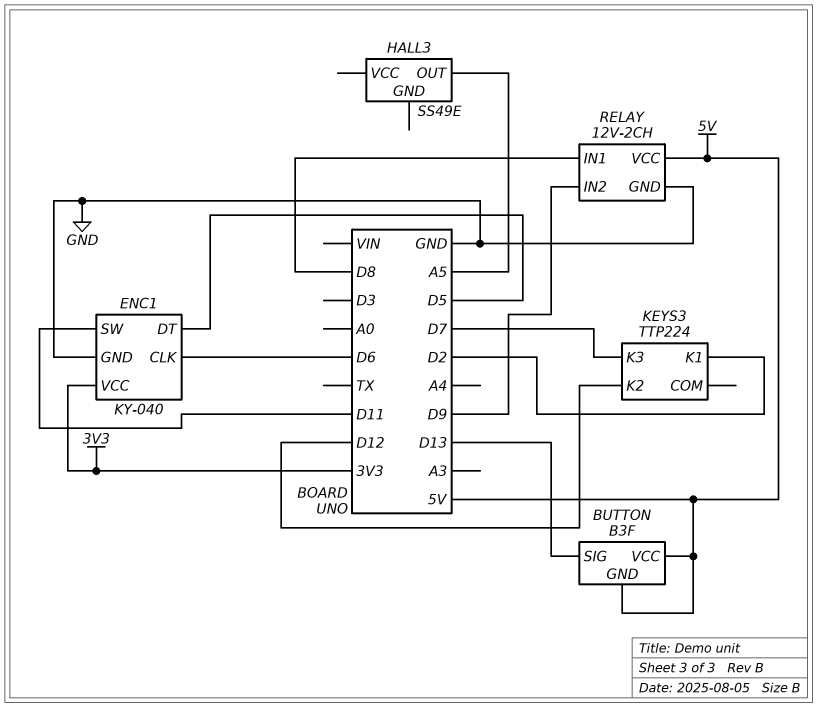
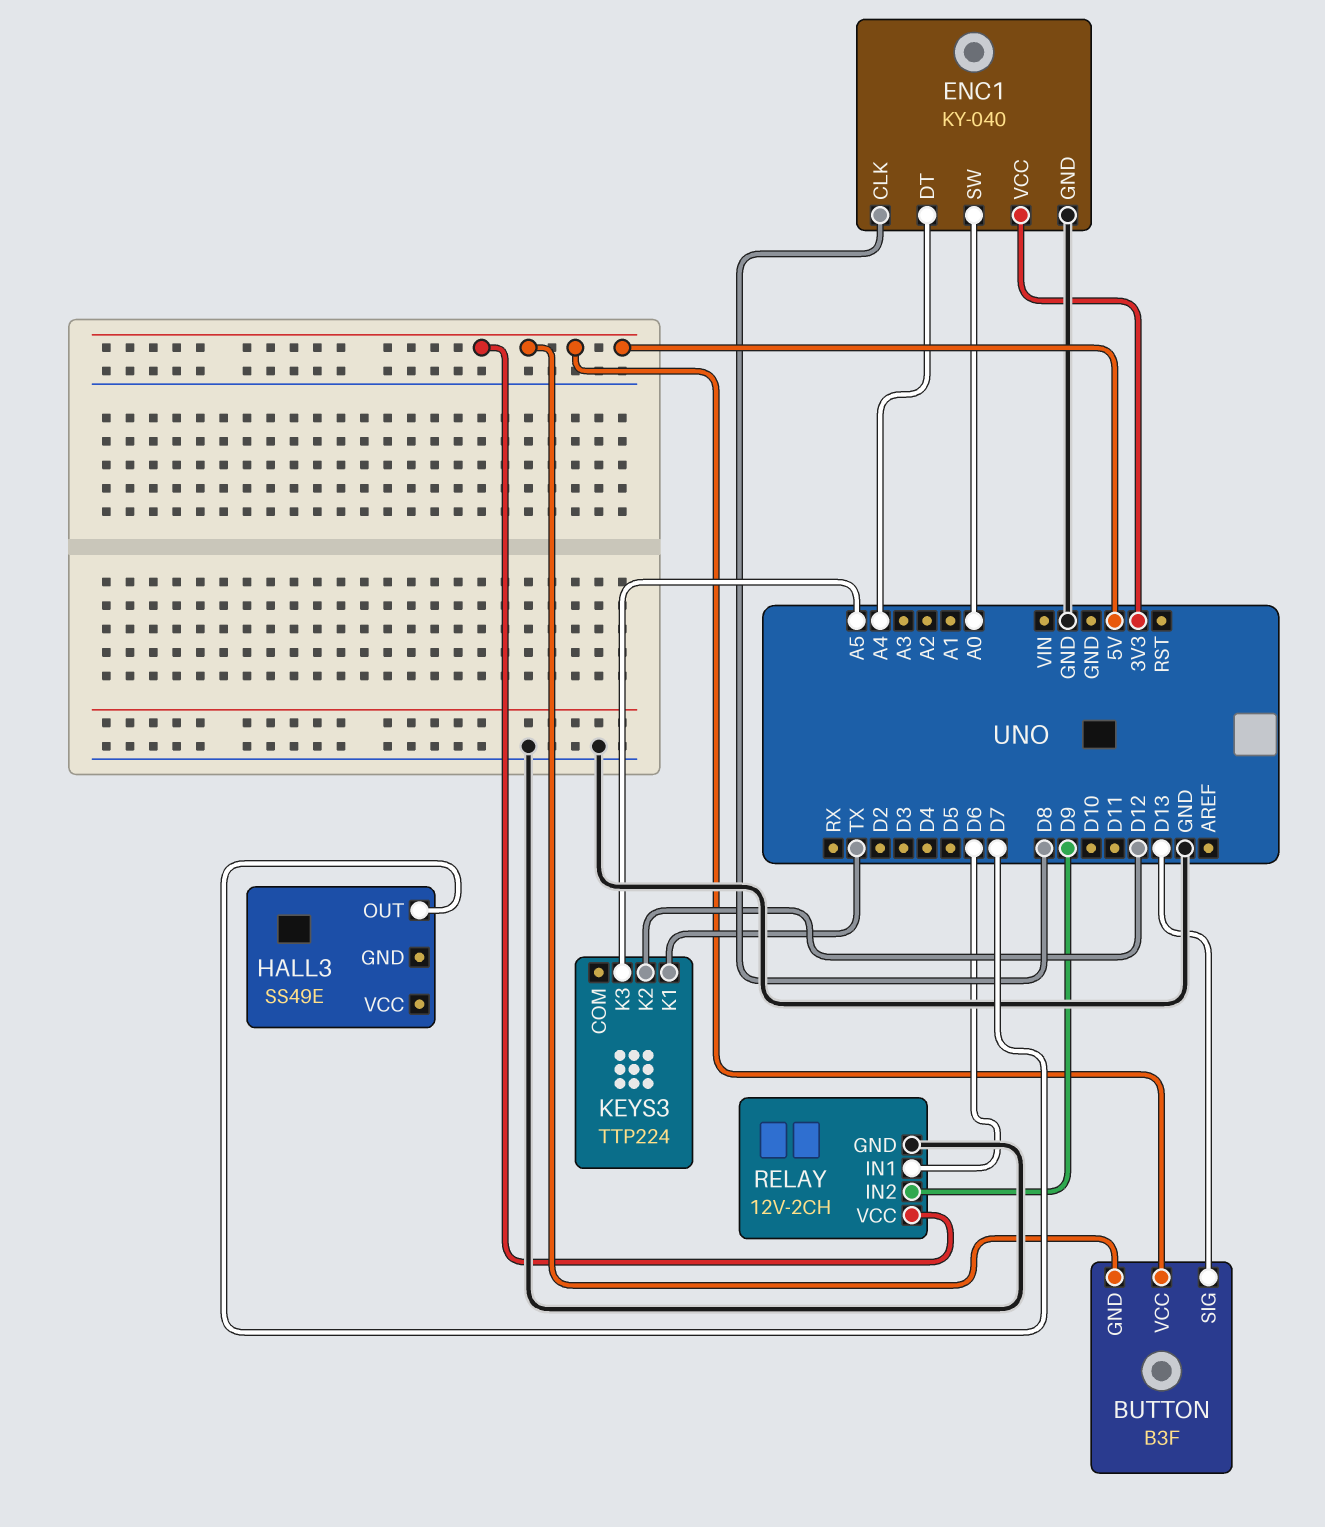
ENC1 pin CLK: D6 -> D8
ENC1 pin DT: D5 -> A4
ENC1 pin SW: D11 -> A0
HALL3 pin OUT: A5 -> D7
KEYS3 pin K1: D2 -> TX
KEYS3 pin K3: D7 -> A5
RELAY pin IN1: D8 -> D6

